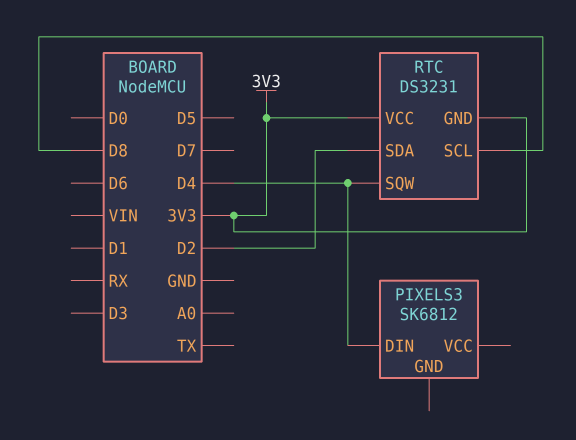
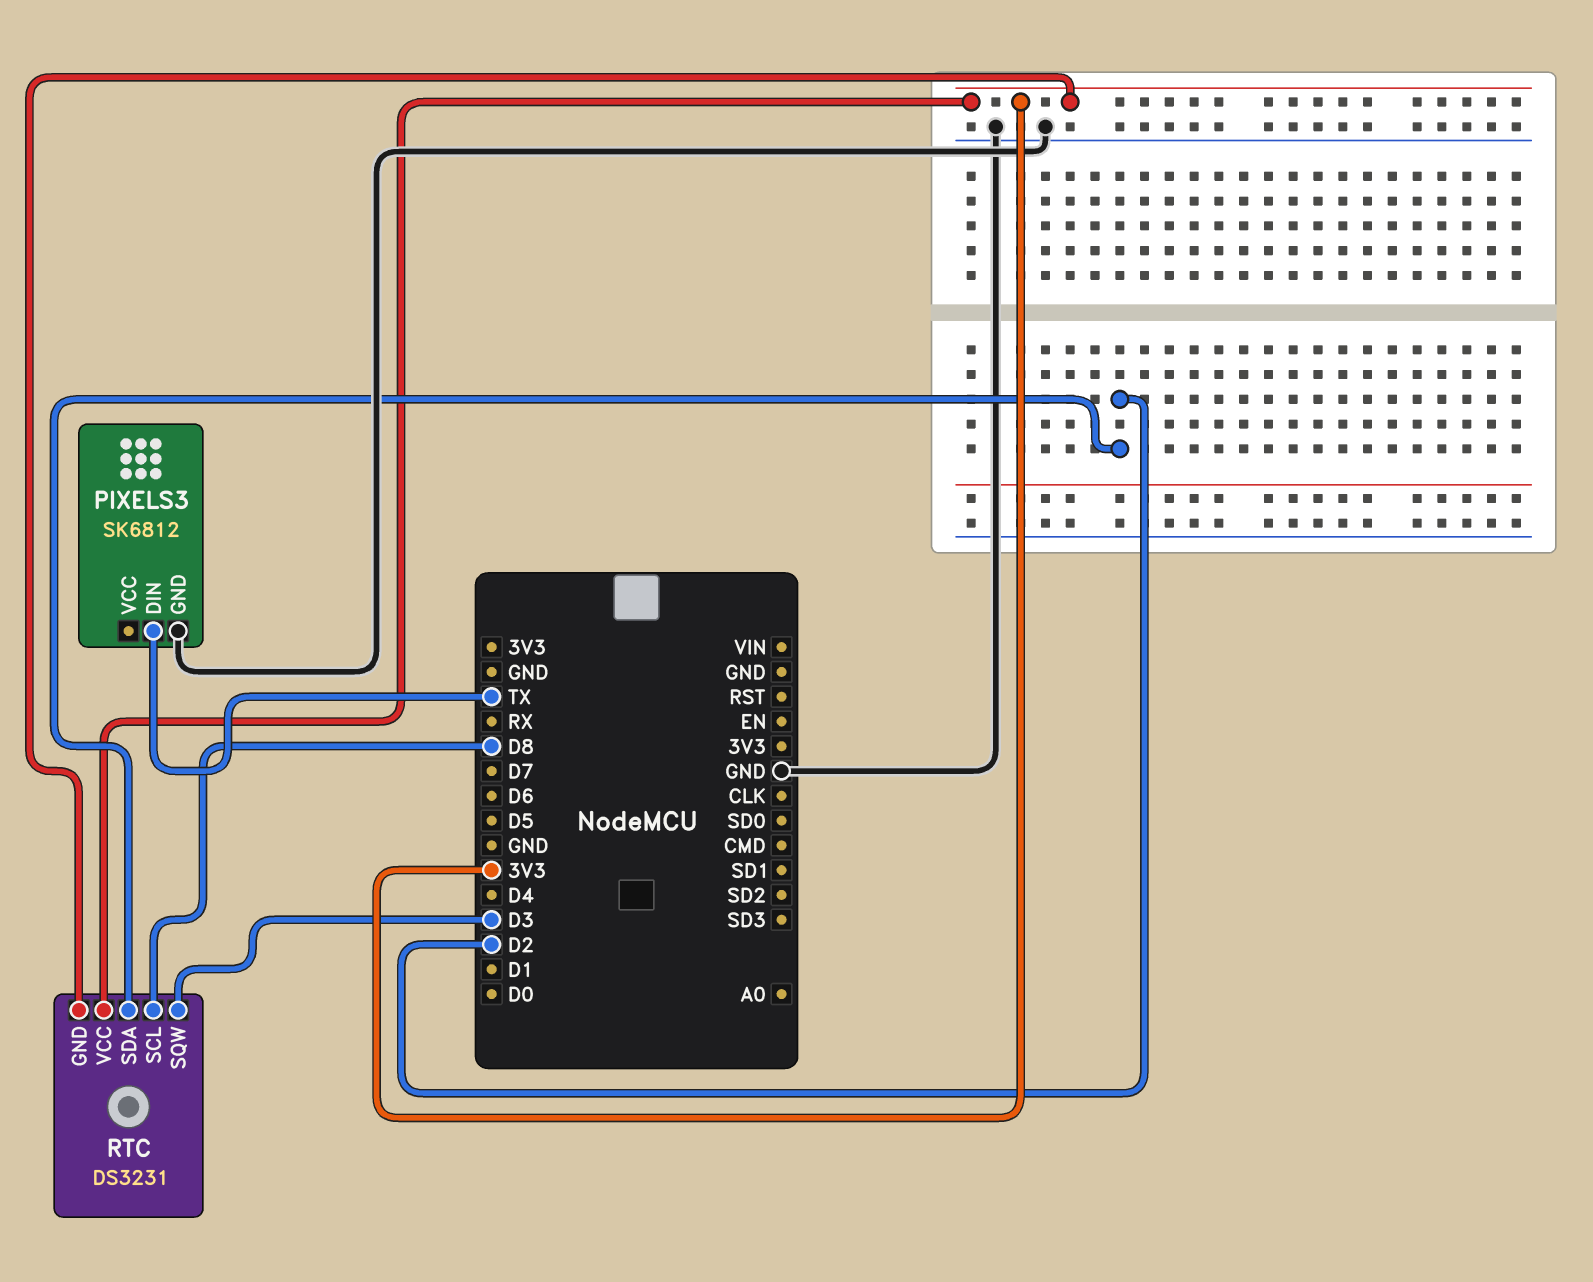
PIXELS3 pin DIN: D4 -> TX
PIXELS3 pin GND: none -> GND
RTC pin SQW: D4 -> D3

